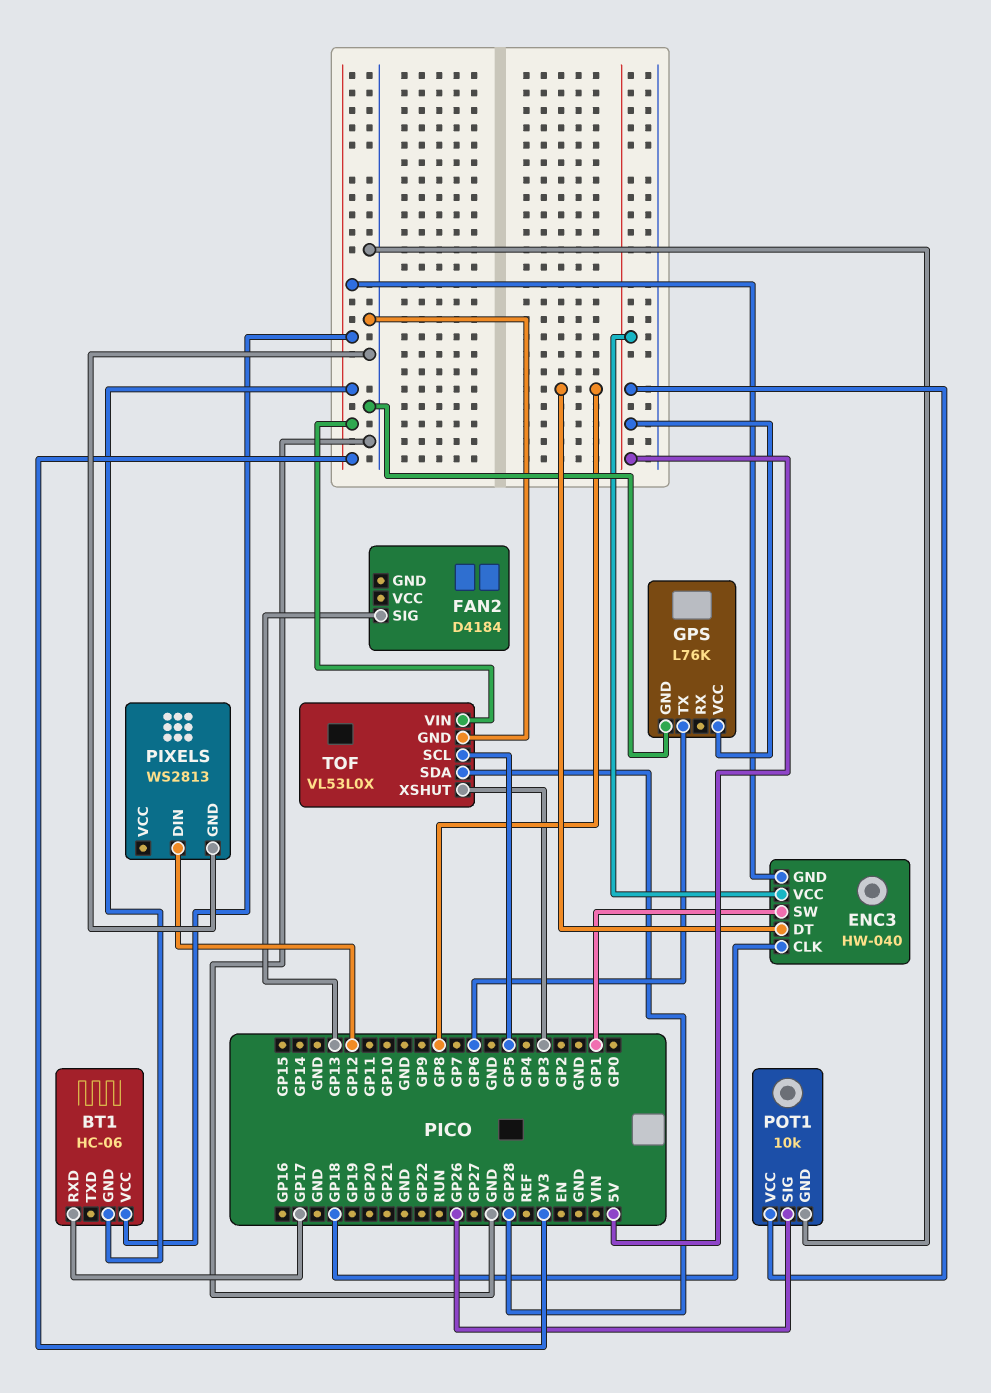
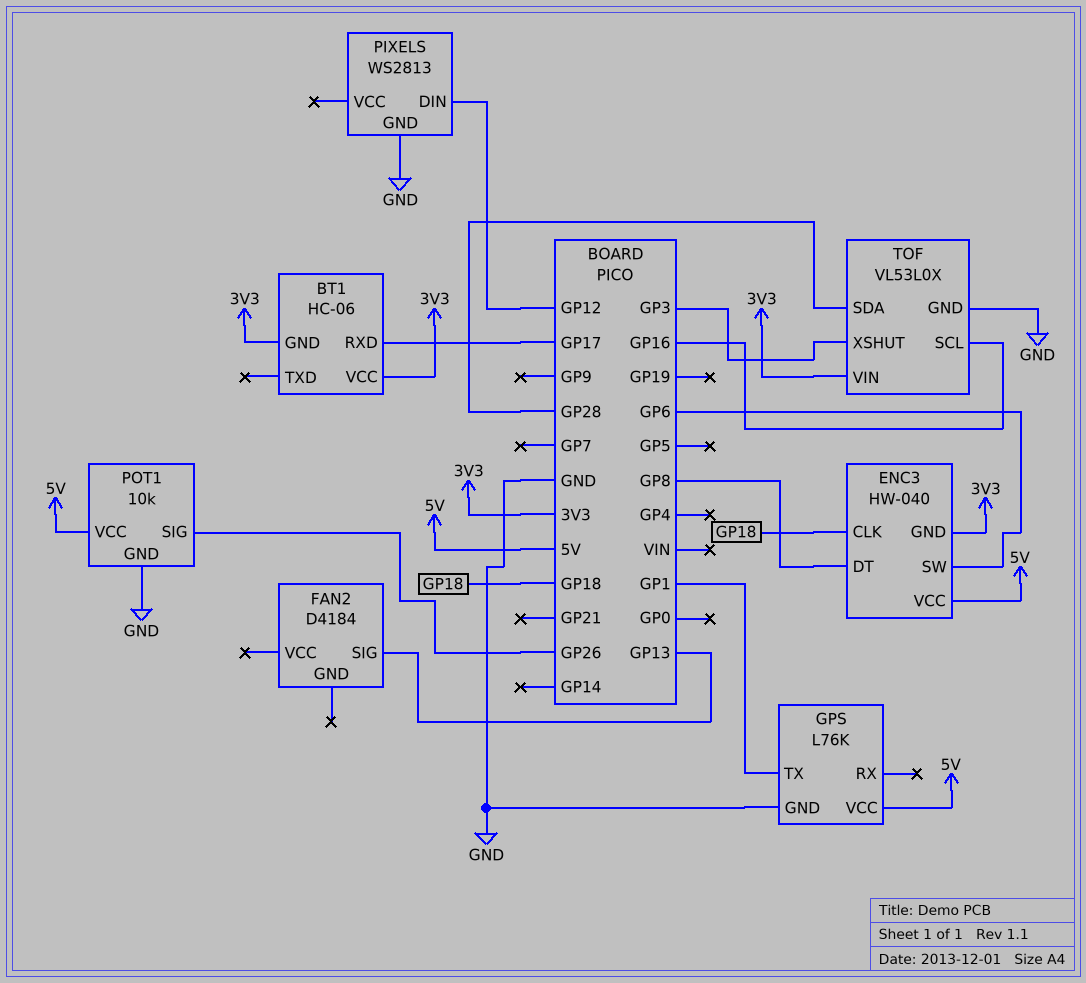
ENC3 pin SW: GP1 -> GP6
GPS pin TX: GP6 -> GP1
TOF pin SCL: GP5 -> GP16

